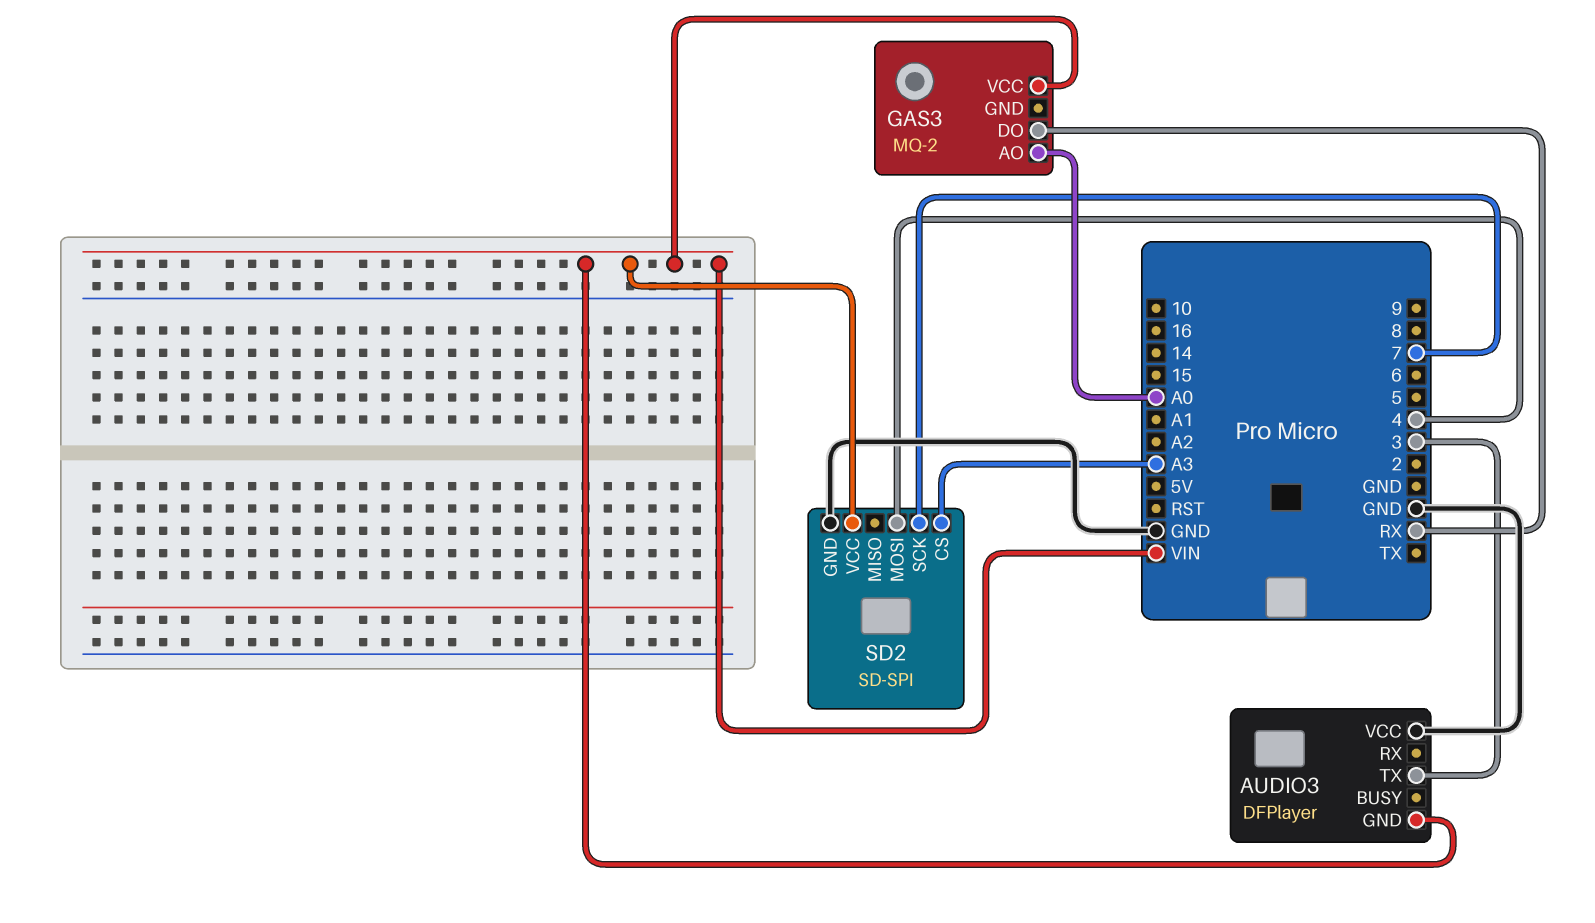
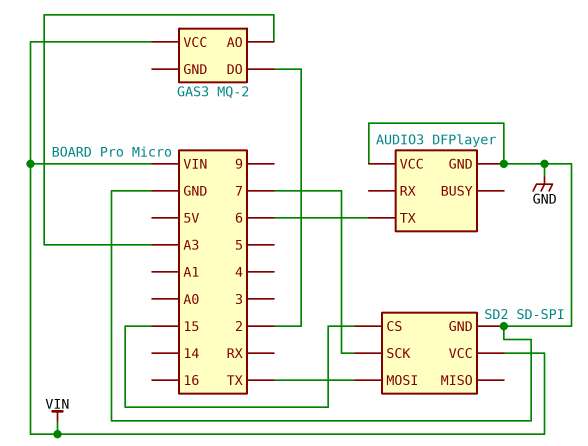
AUDIO3 pin GND: VIN -> GND
AUDIO3 pin TX: 3 -> 6
GAS3 pin AO: A0 -> A3
GAS3 pin DO: RX -> 2
SD2 pin CS: A3 -> 15
SD2 pin MOSI: 4 -> TX

